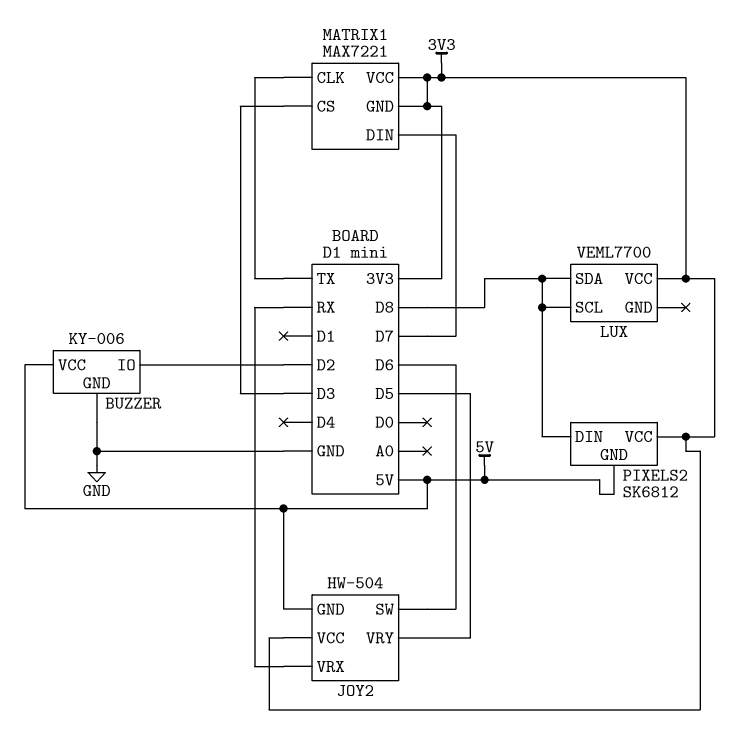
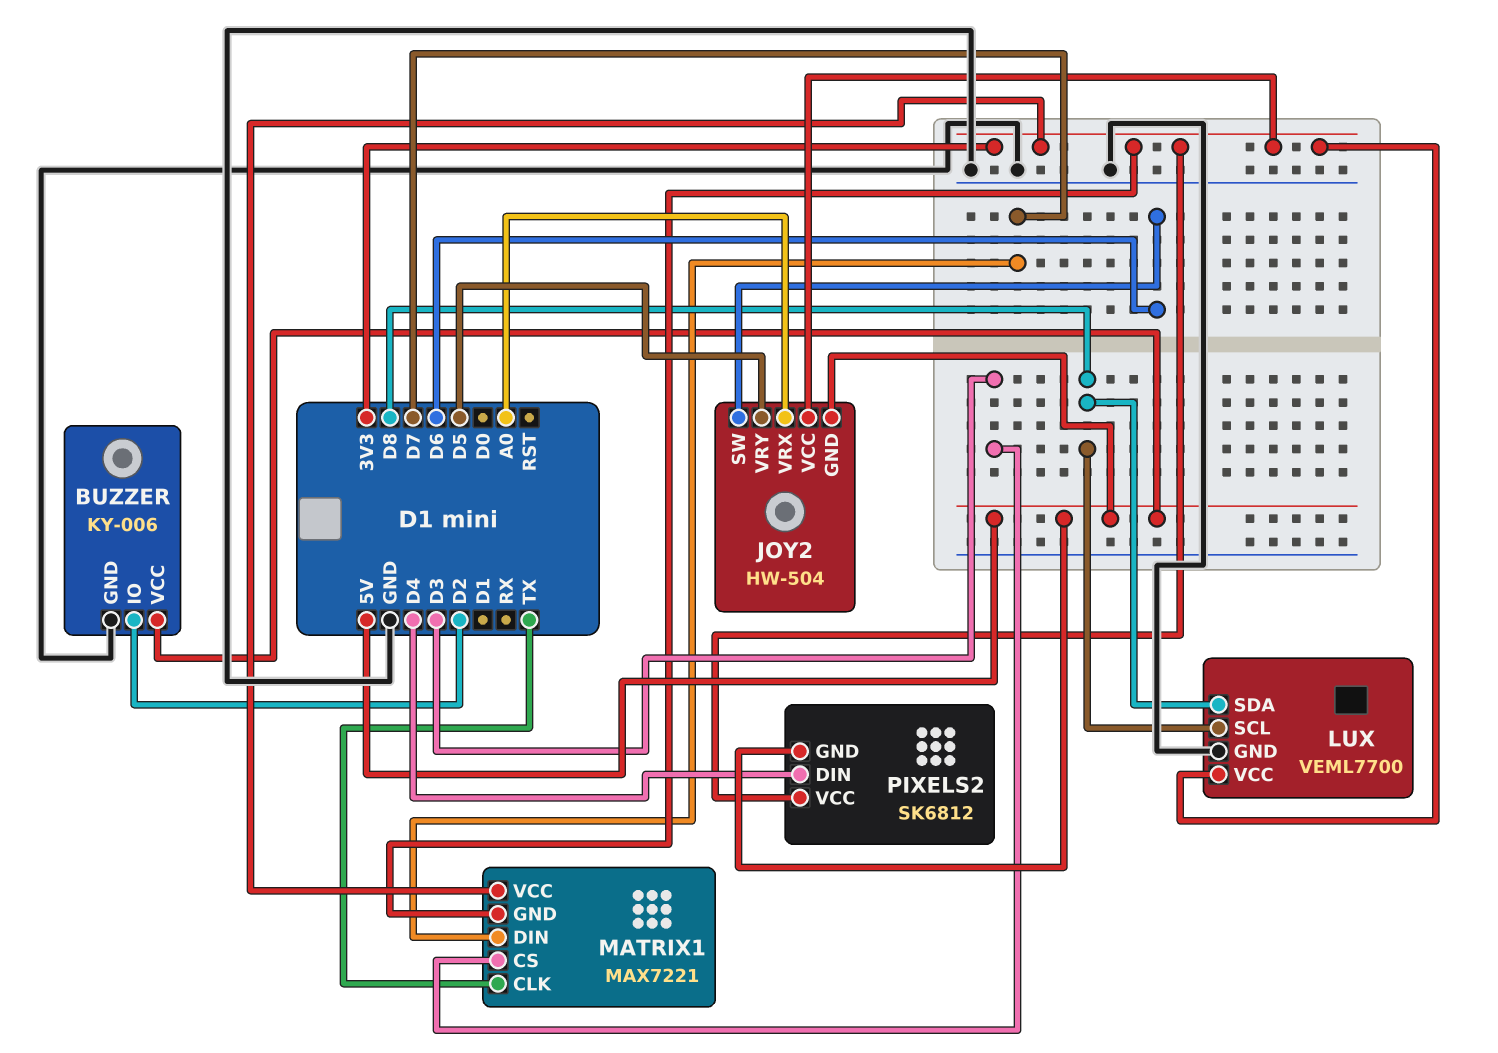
JOY2 pin VRX: RX -> A0
LUX pin GND: none -> GND
PIXELS2 pin DIN: D8 -> D4

